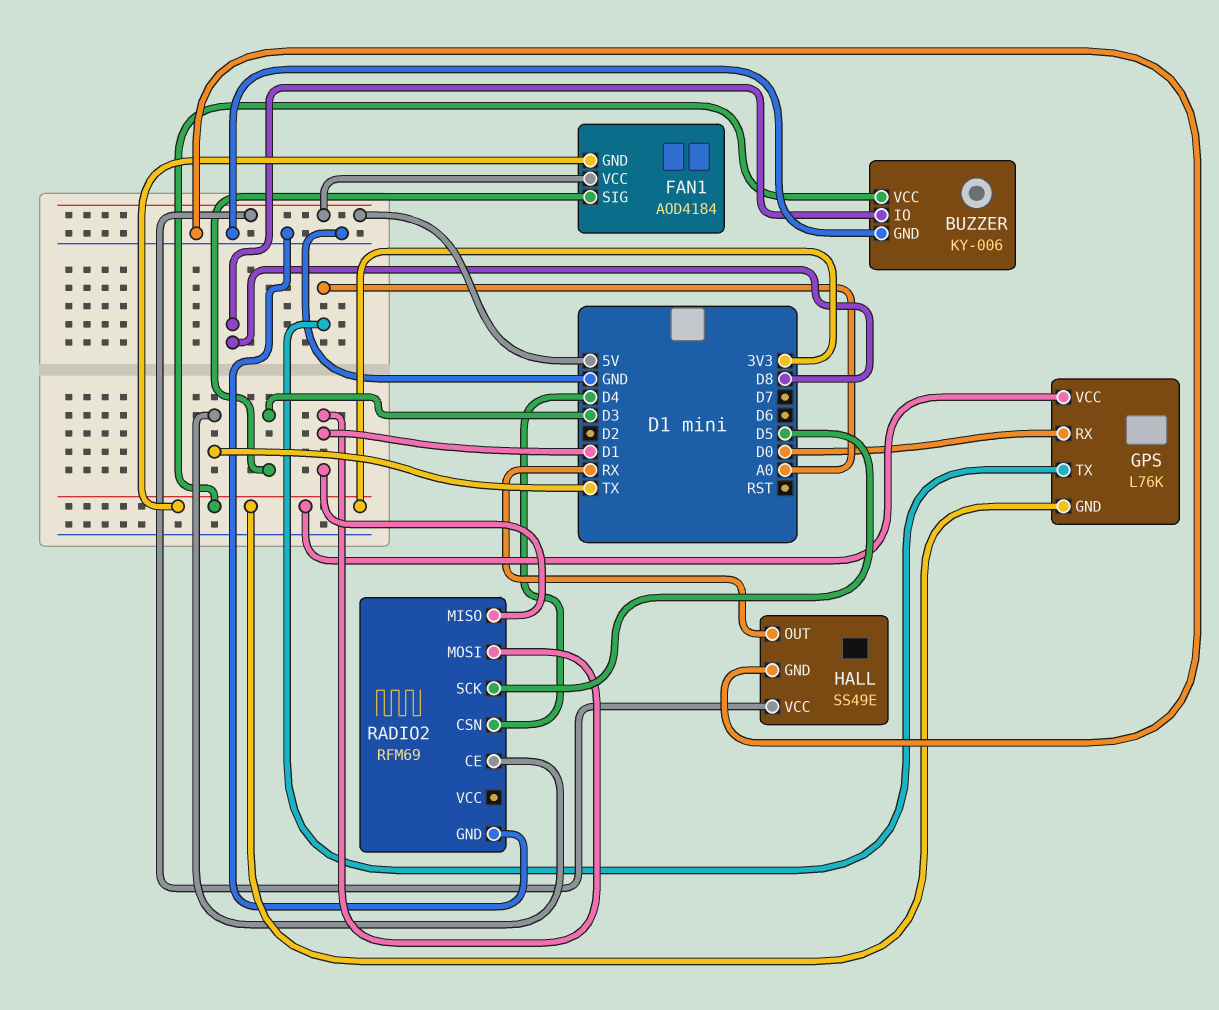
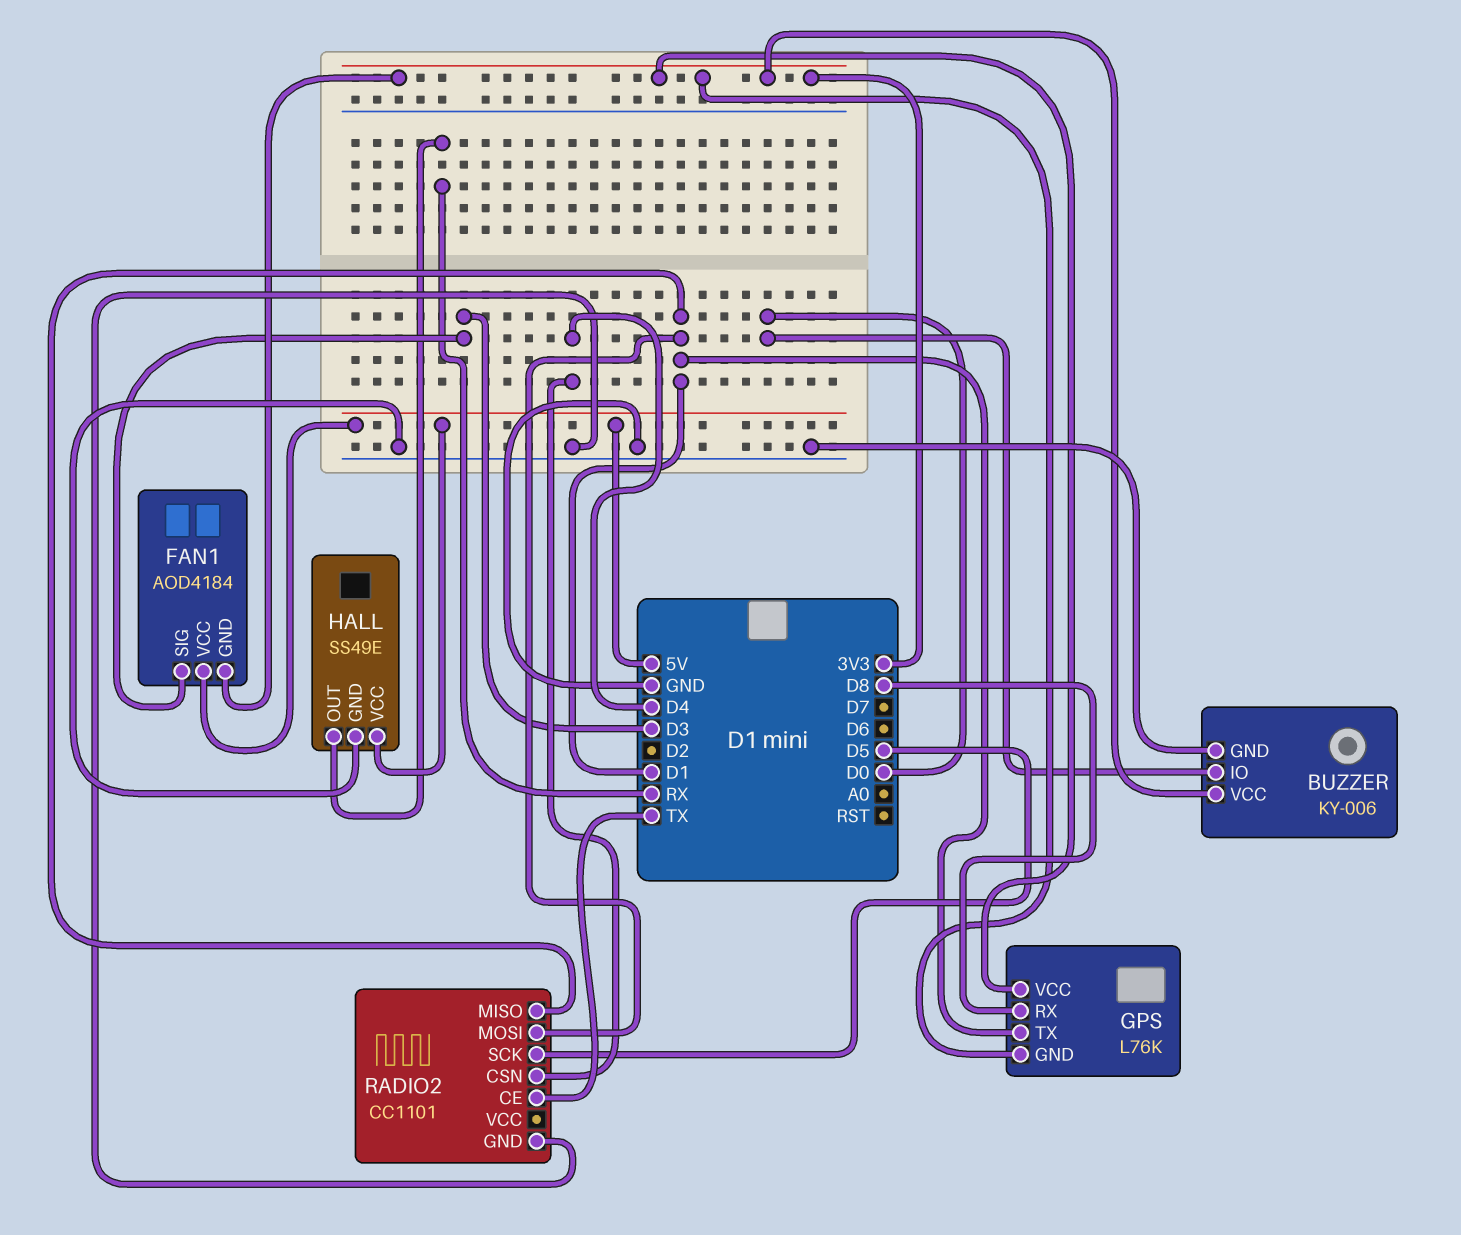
BUZZER pin IO: D8 -> D0
GPS pin RX: D0 -> D8
GPS pin TX: A0 -> D1
RADIO2: RFM69 -> CC1101

